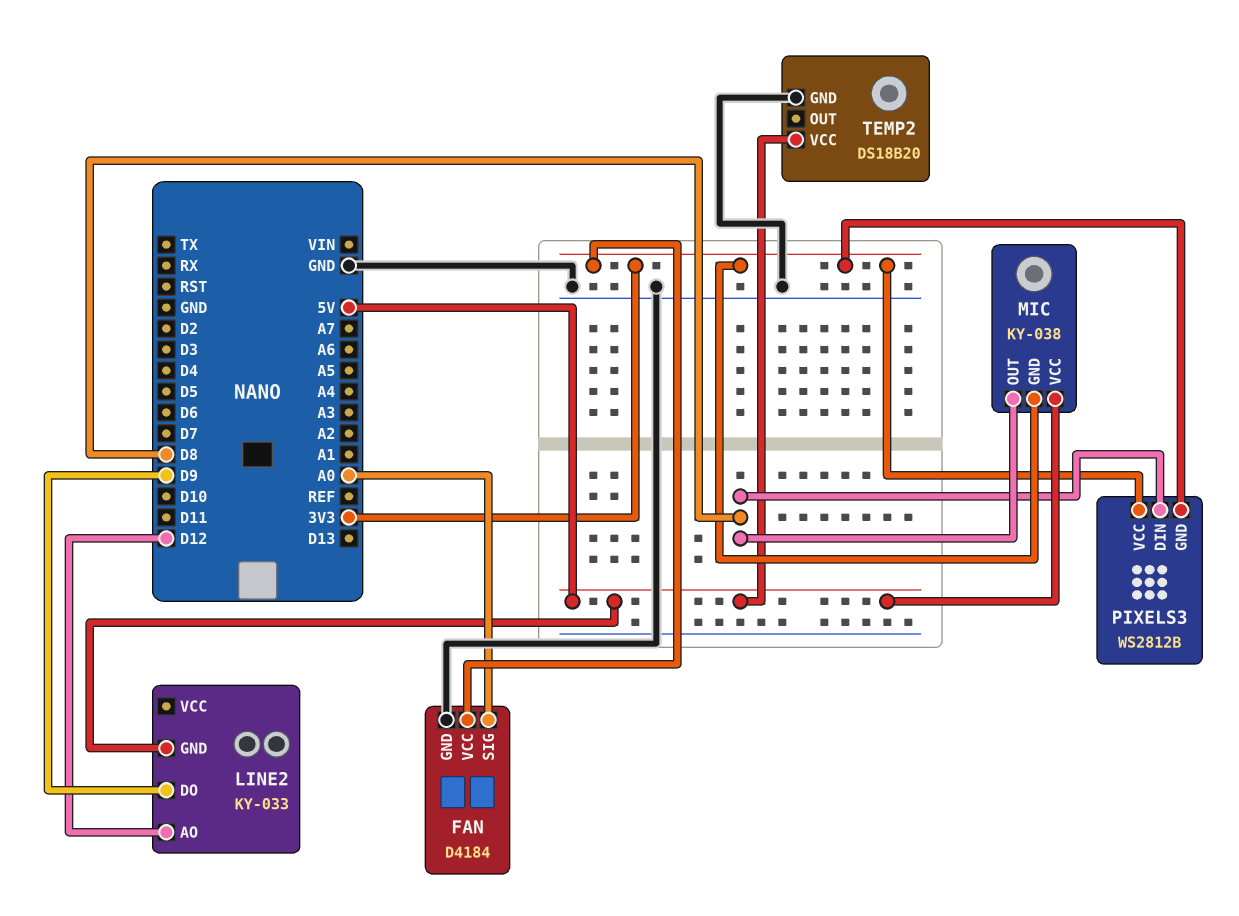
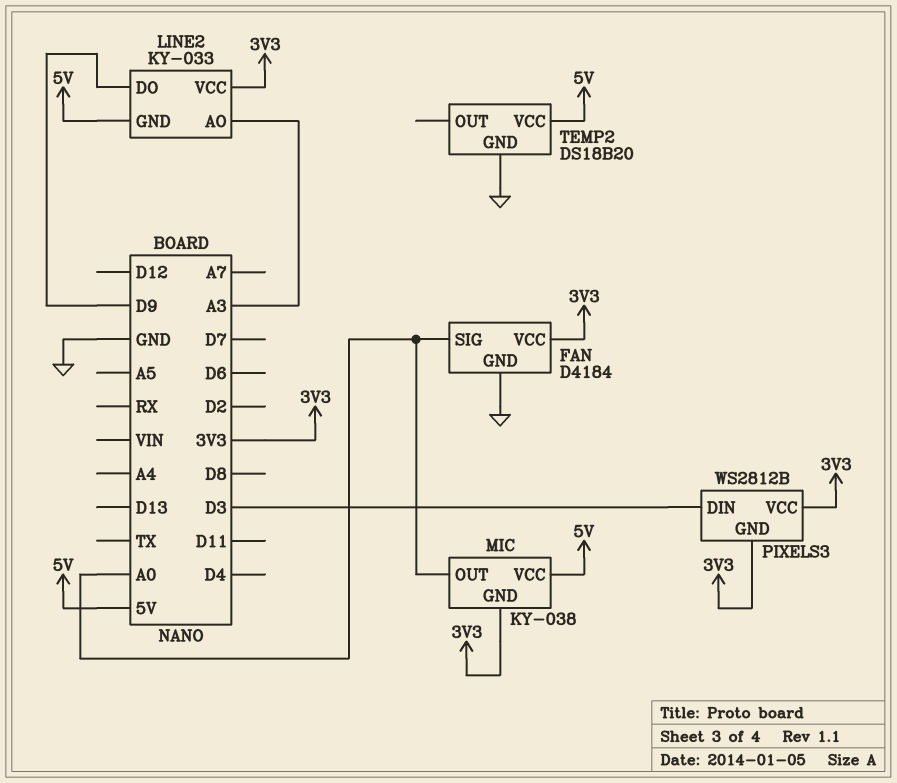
LINE2 pin AO: D12 -> A3
LINE2 pin VCC: none -> 3V3
MIC pin OUT: D8 -> A0
PIXELS3 pin DIN: D8 -> D3

